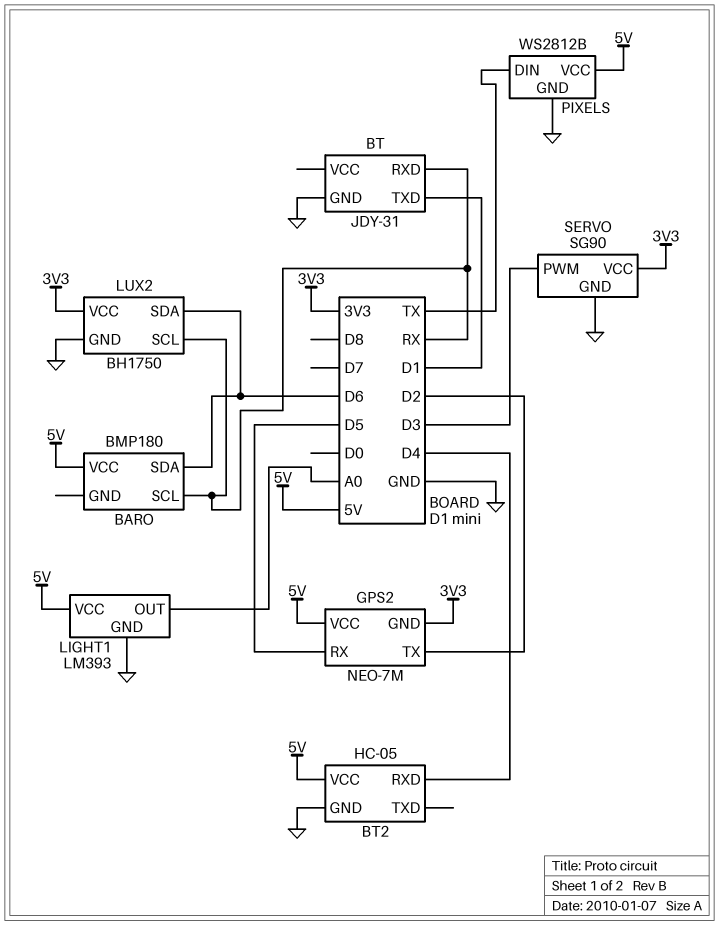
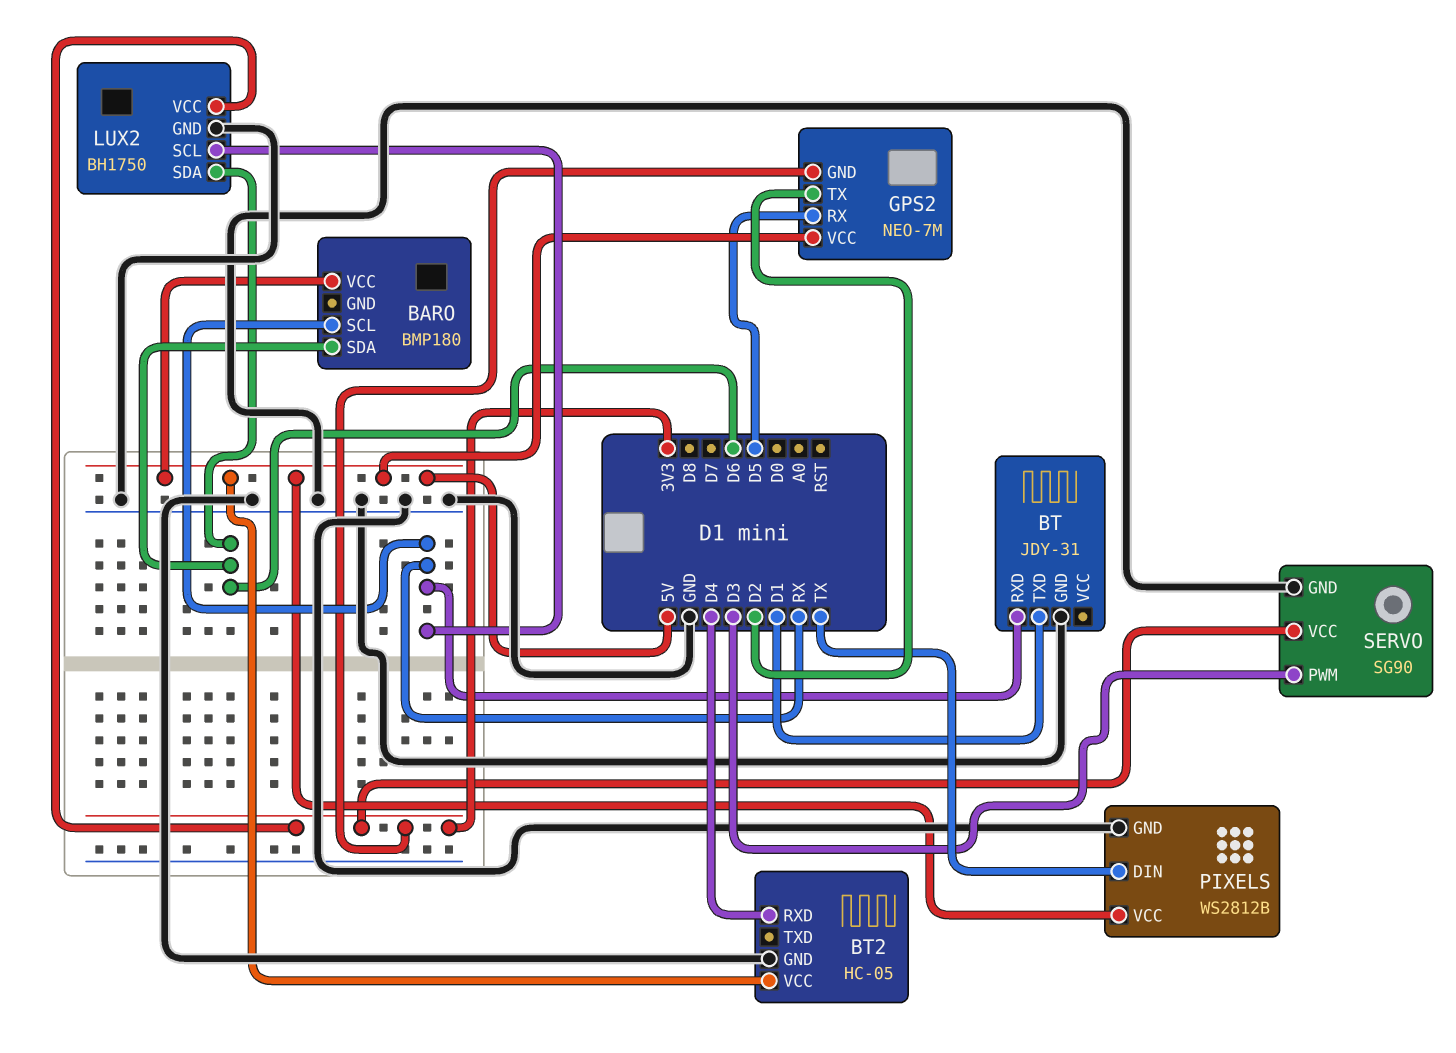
LIGHT1: LM393 -> none
LIGHT1 pin GND: GND -> none
LIGHT1 pin OUT: A0 -> none
LIGHT1 pin VCC: 5V -> none

